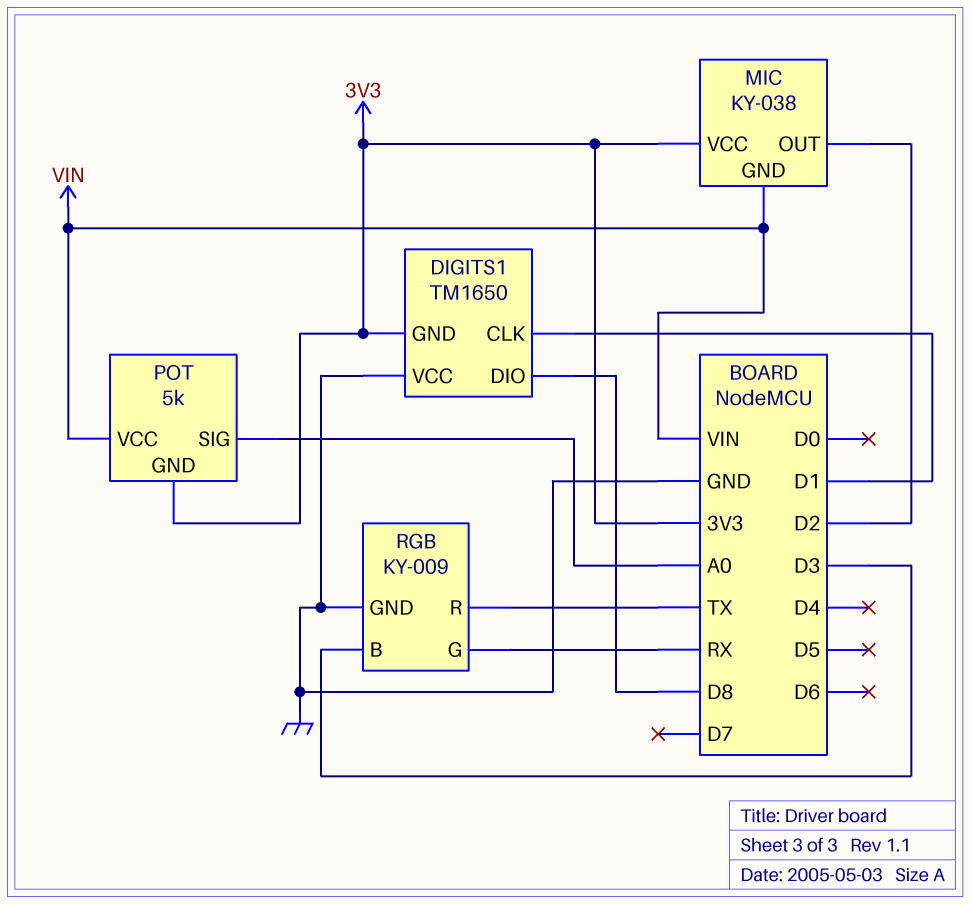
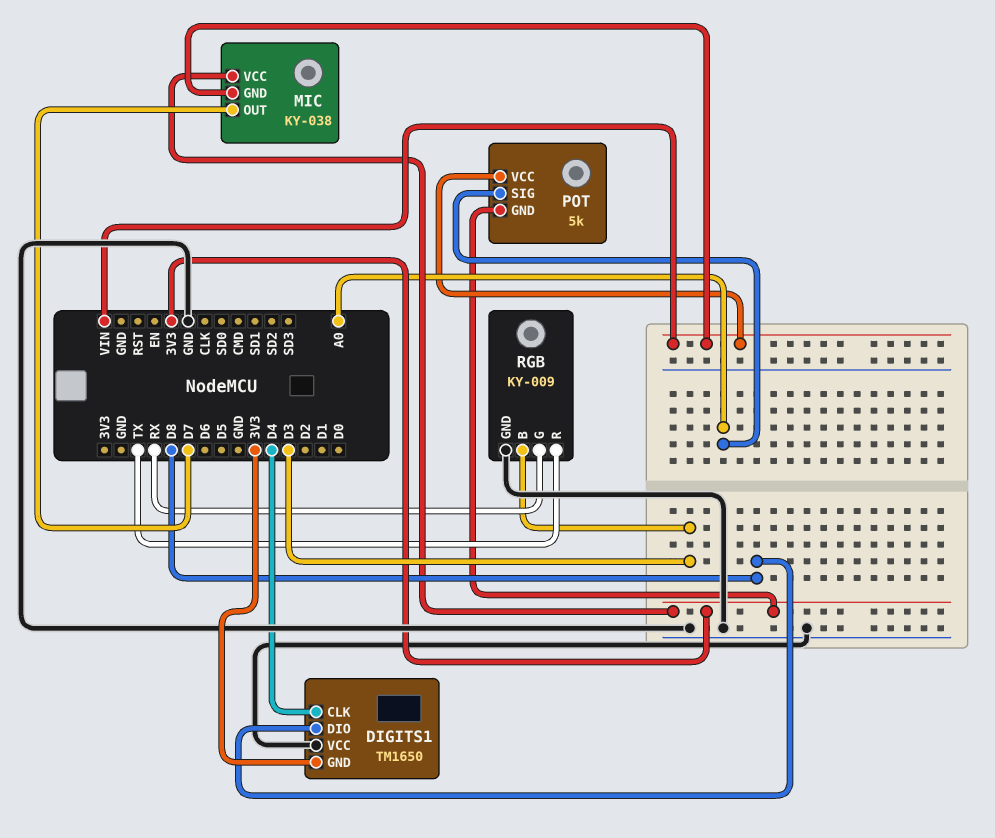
DIGITS1 pin CLK: D1 -> D4
MIC pin OUT: D2 -> D7

